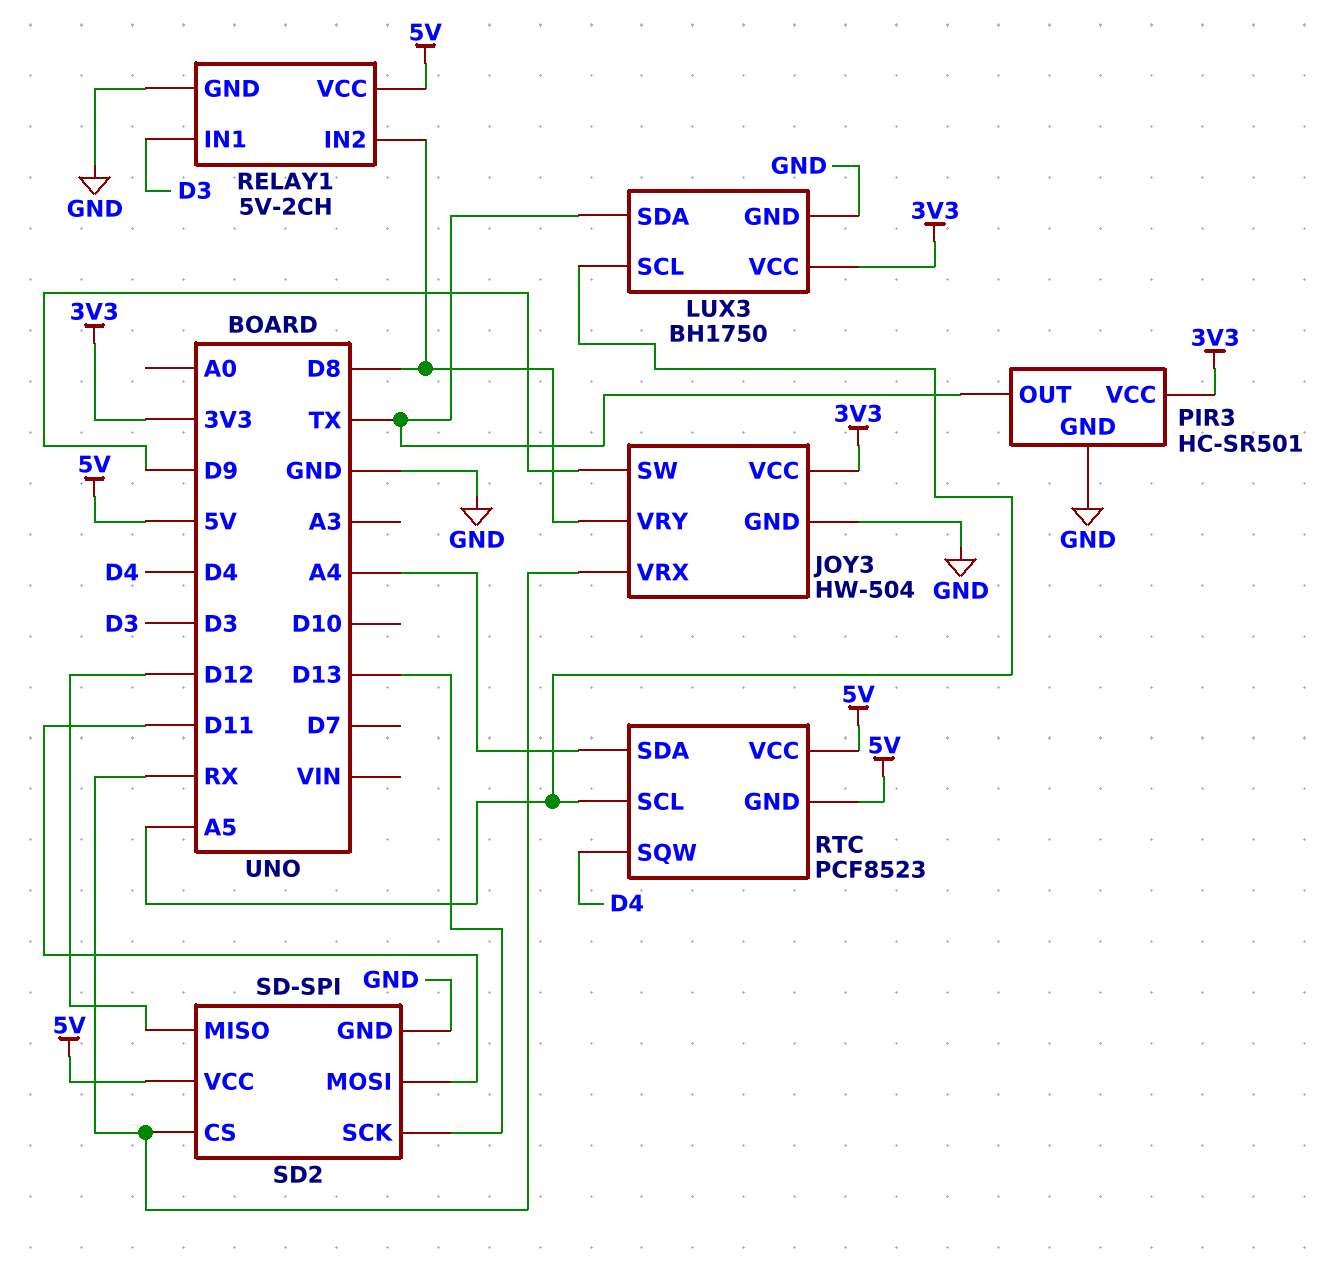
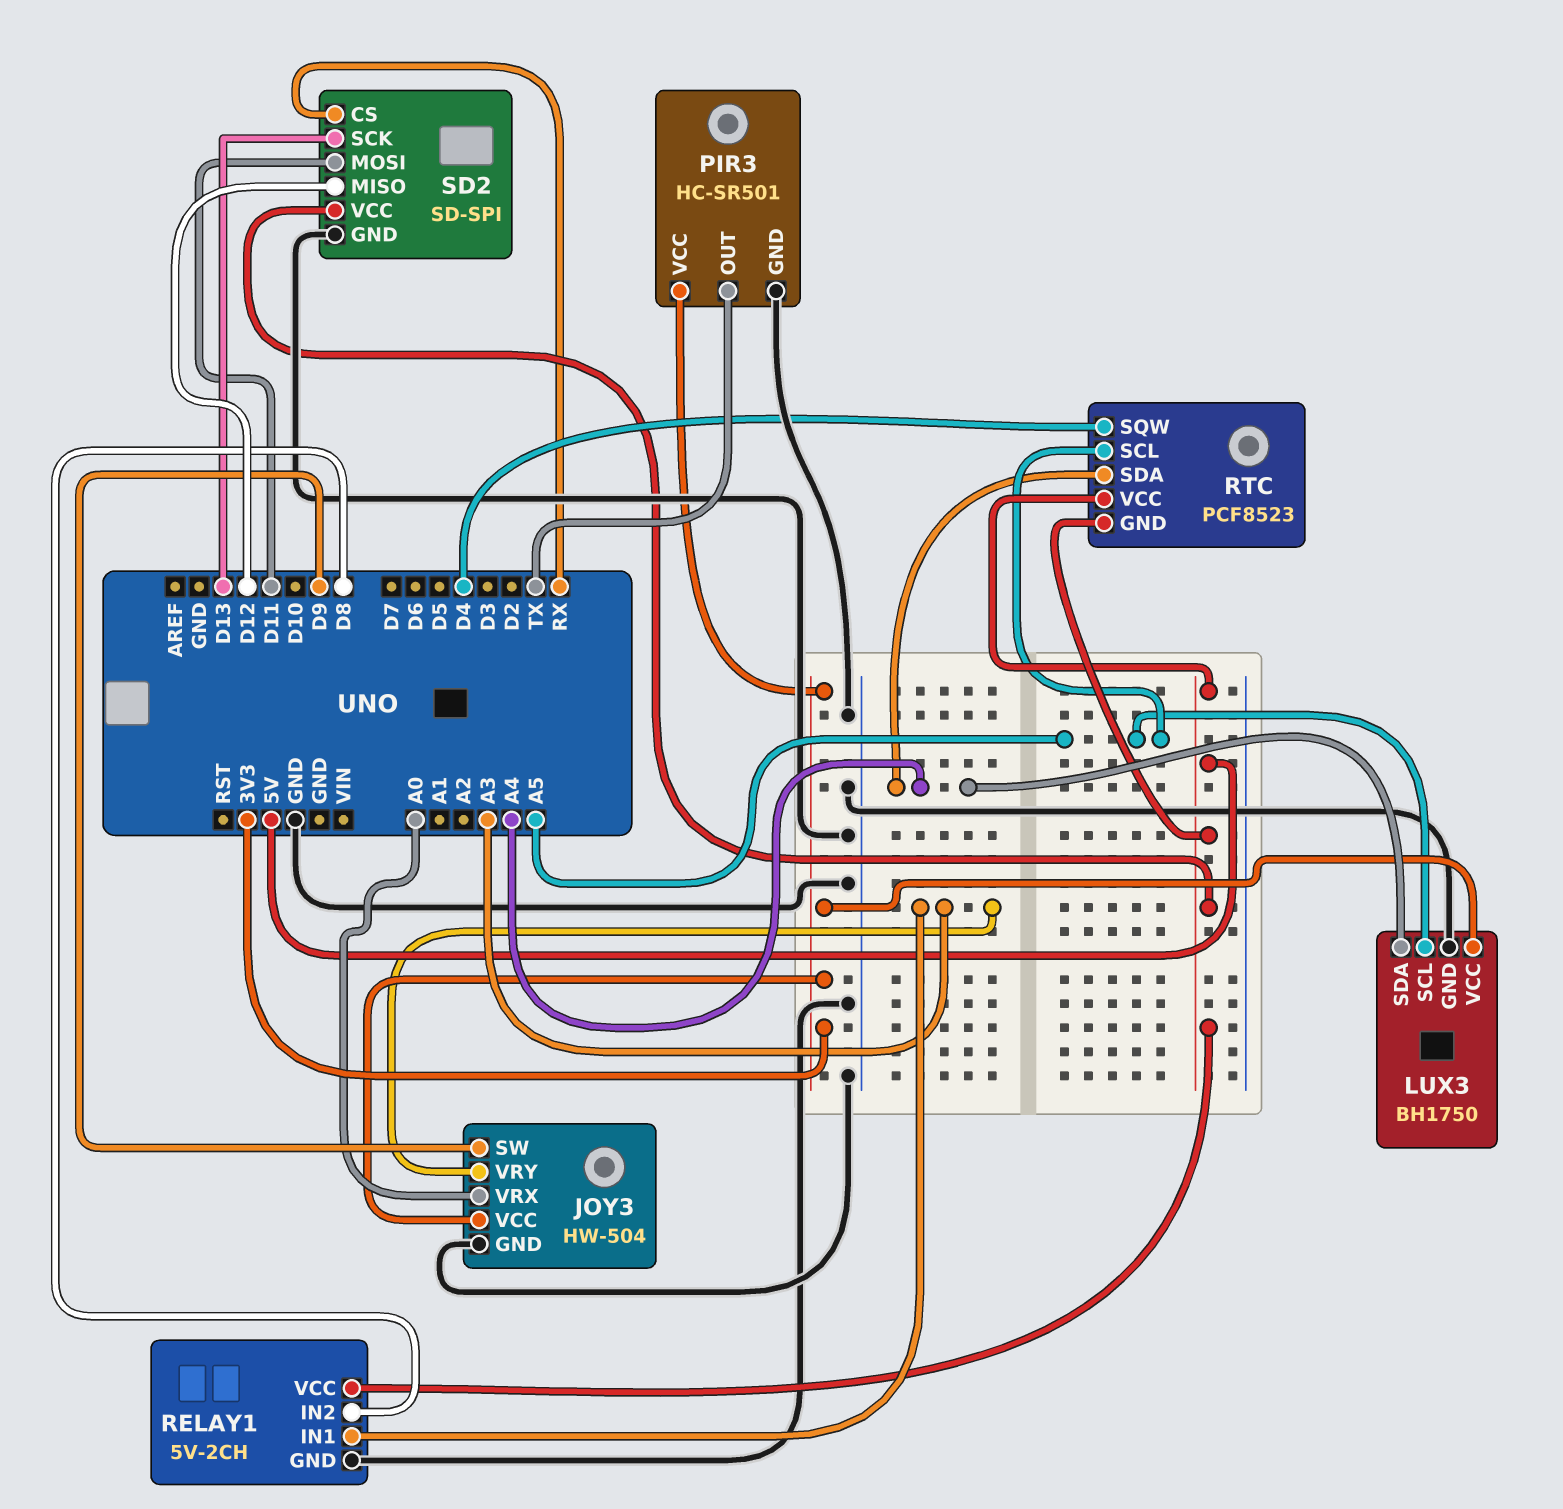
JOY3 pin VRX: RX -> A0
JOY3 pin VRY: D8 -> A3
LUX3 pin SDA: TX -> A4
RELAY1 pin IN1: D3 -> A3

